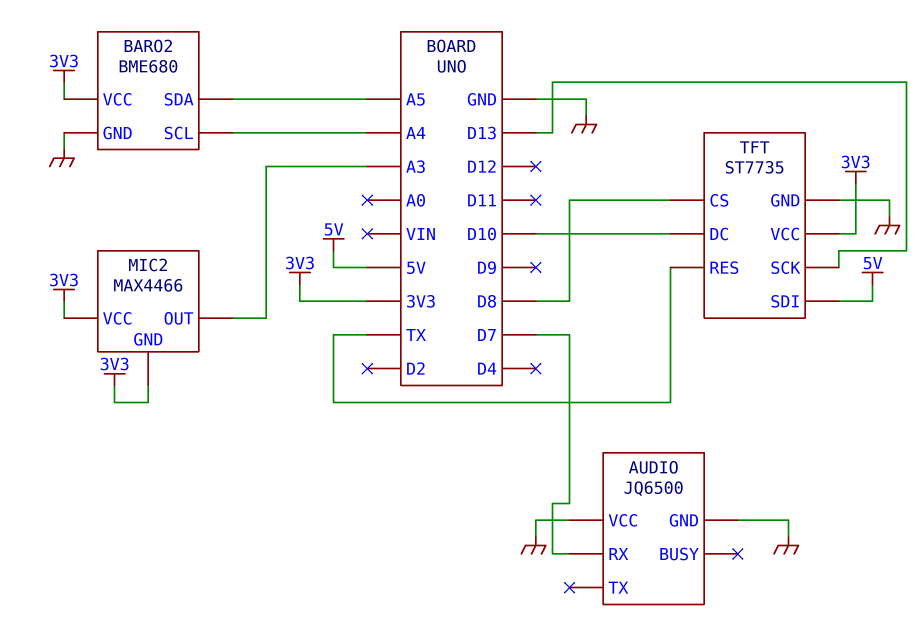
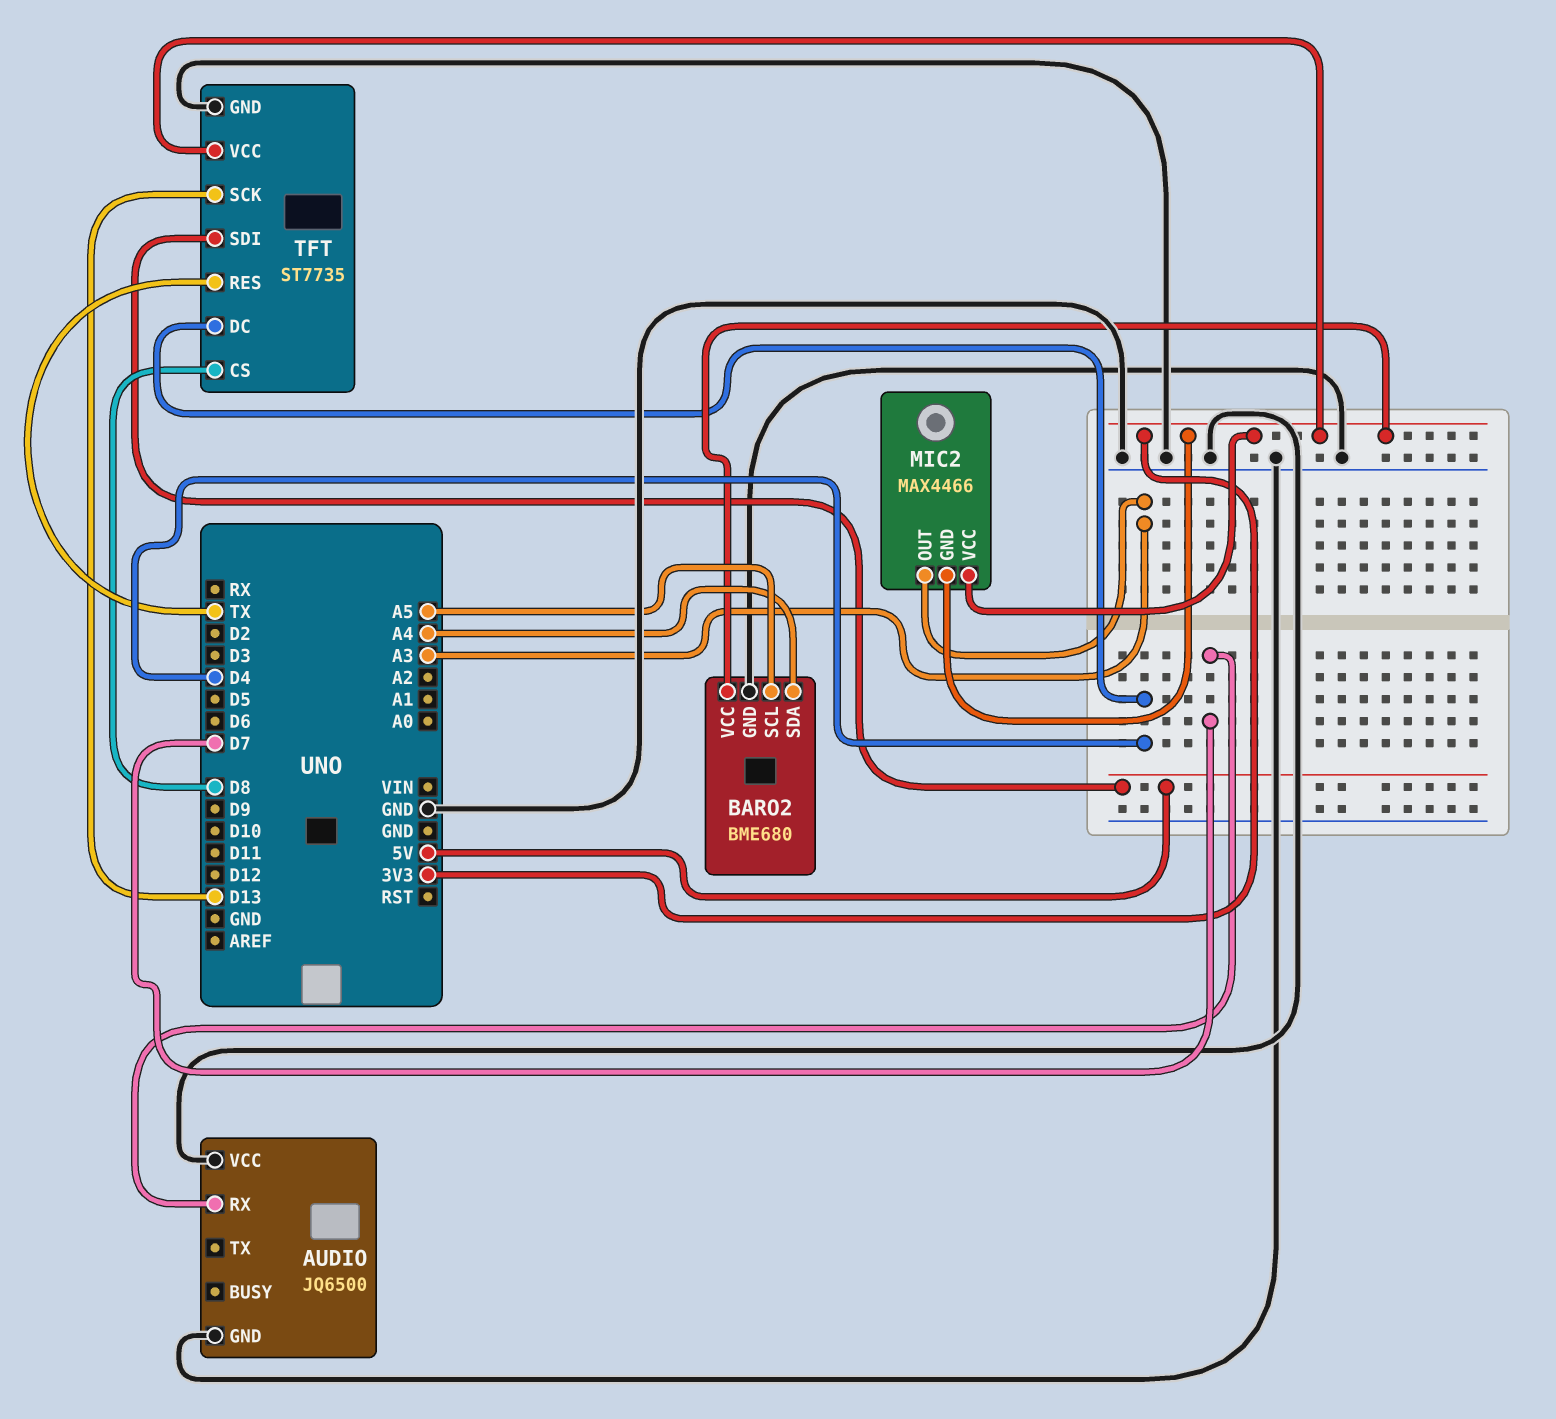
BARO2 pin SCL: A4 -> A5
BARO2 pin SDA: A5 -> A4
TFT pin DC: D10 -> D4

